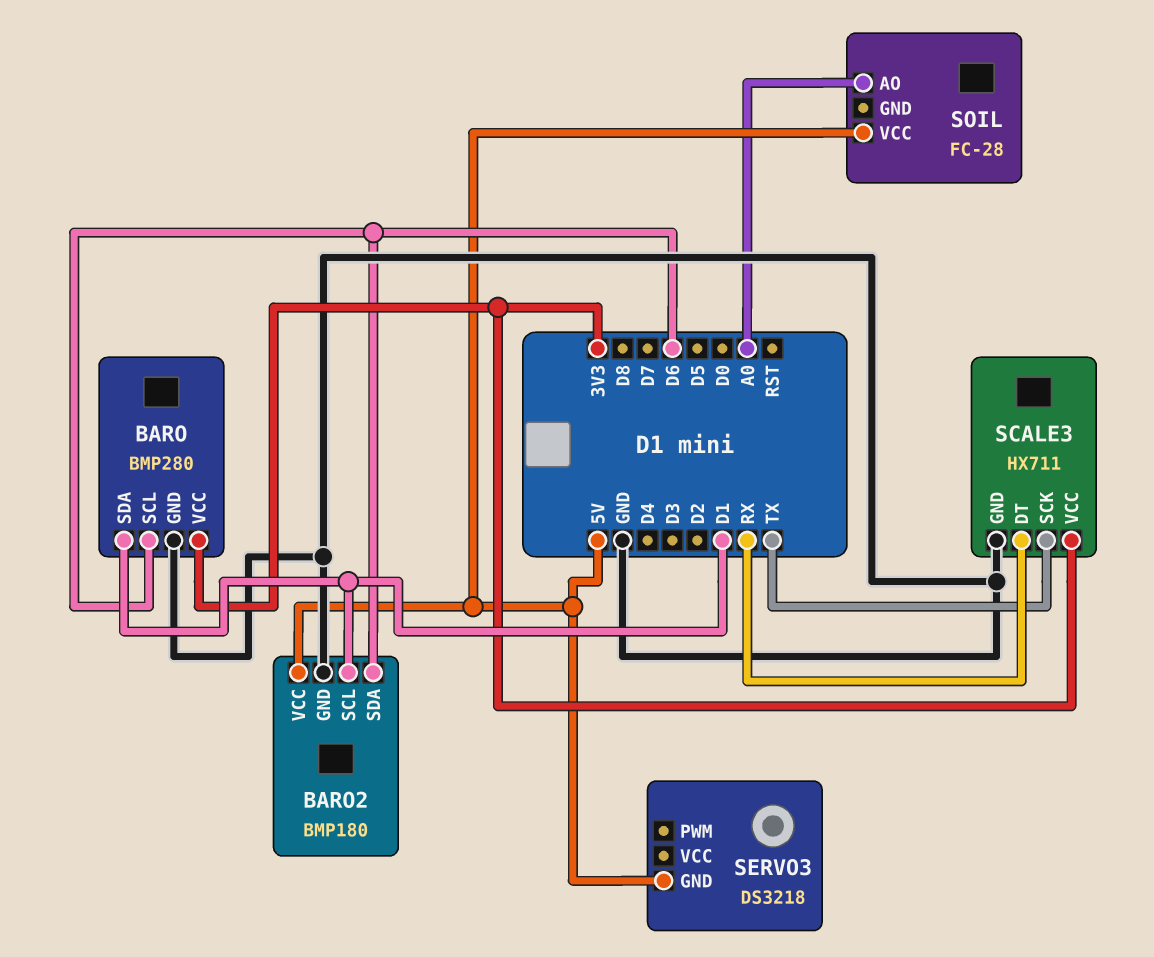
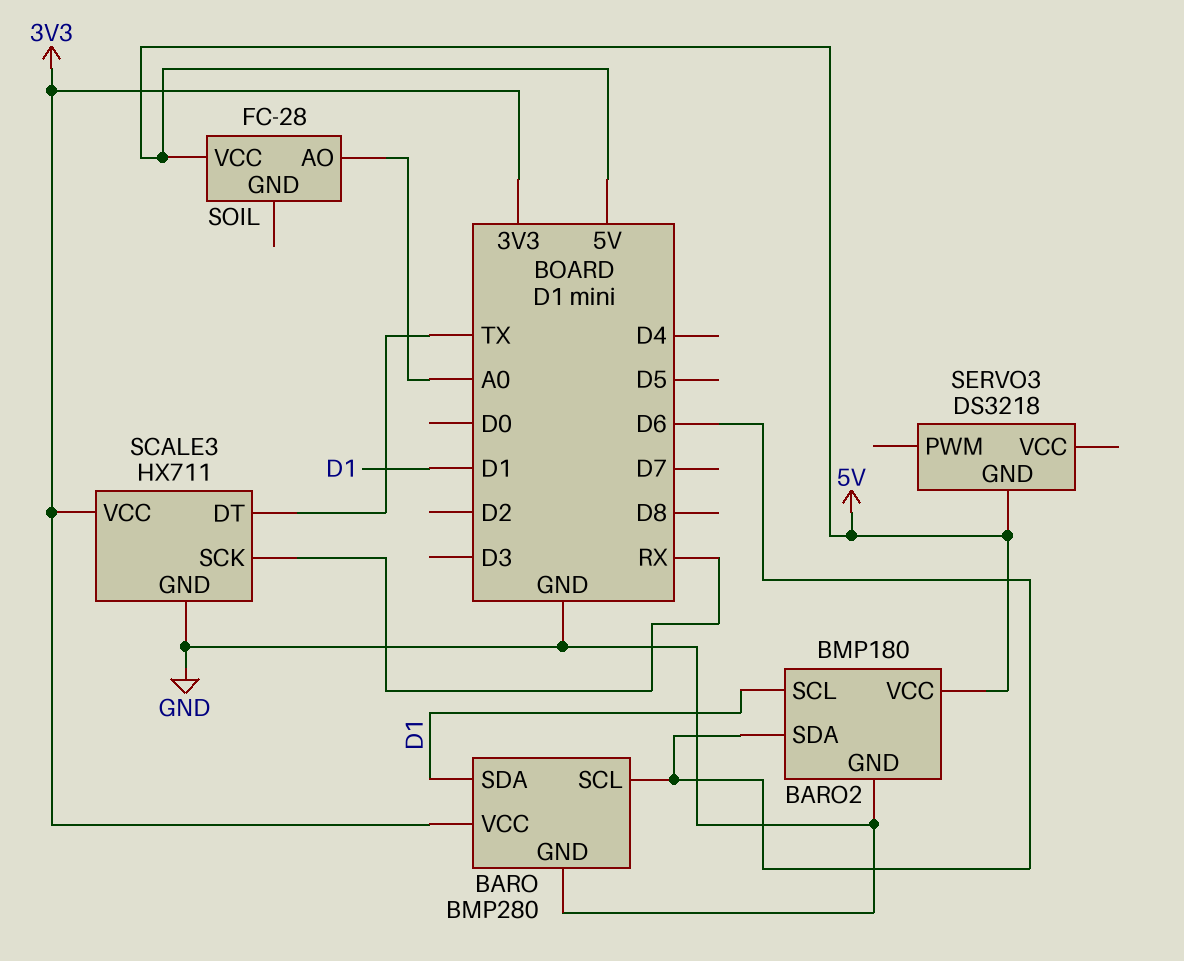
SCALE3 pin DT: RX -> TX
SCALE3 pin SCK: TX -> RX

